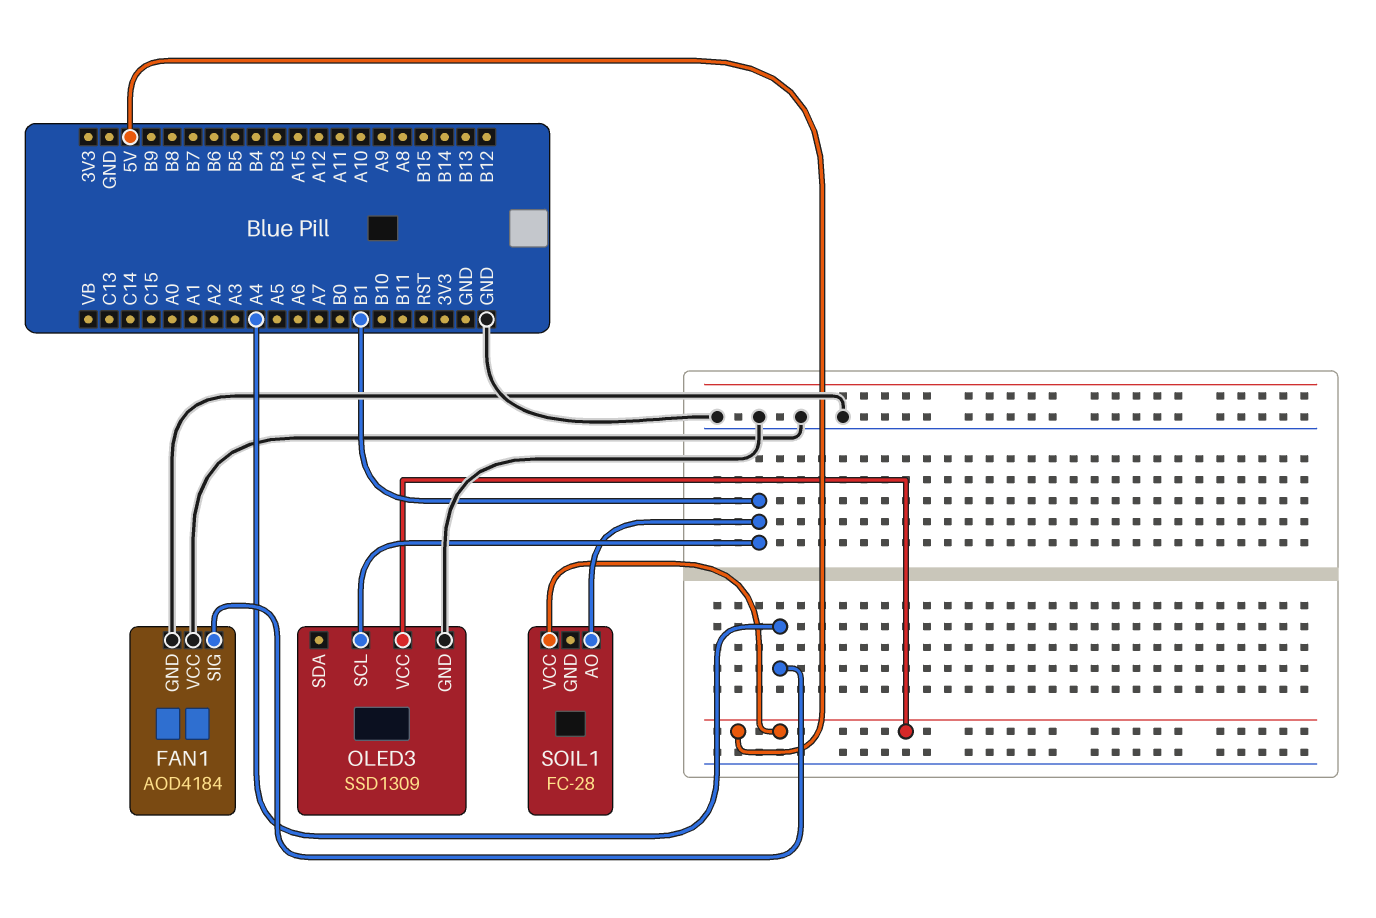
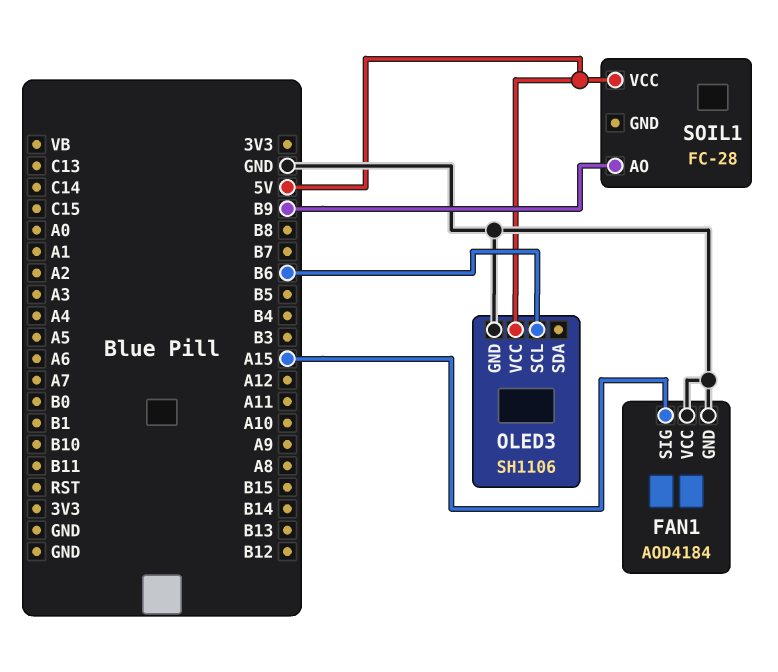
FAN1 pin SIG: A4 -> A15
OLED3: SSD1309 -> SH1106
OLED3 pin SCL: B1 -> B6
SOIL1 pin AO: B1 -> B9

